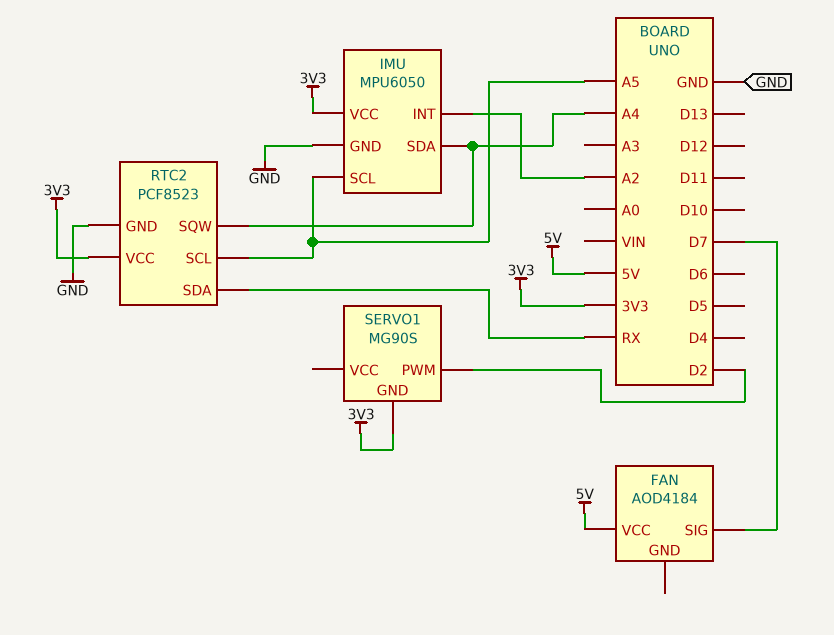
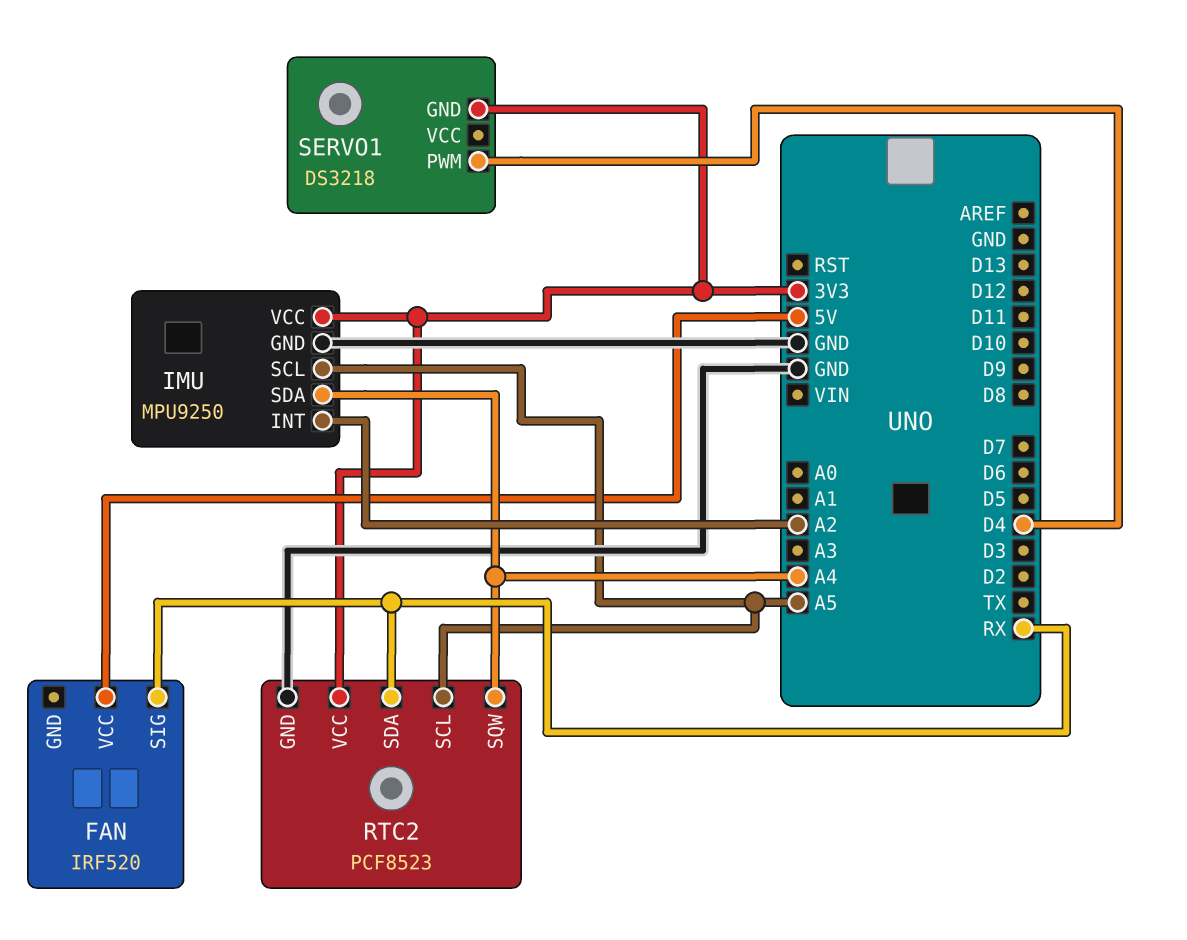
FAN: AOD4184 -> IRF520
FAN pin SIG: D7 -> RX
IMU: MPU6050 -> MPU9250
SERVO1: MG90S -> DS3218
SERVO1 pin PWM: D2 -> D4

